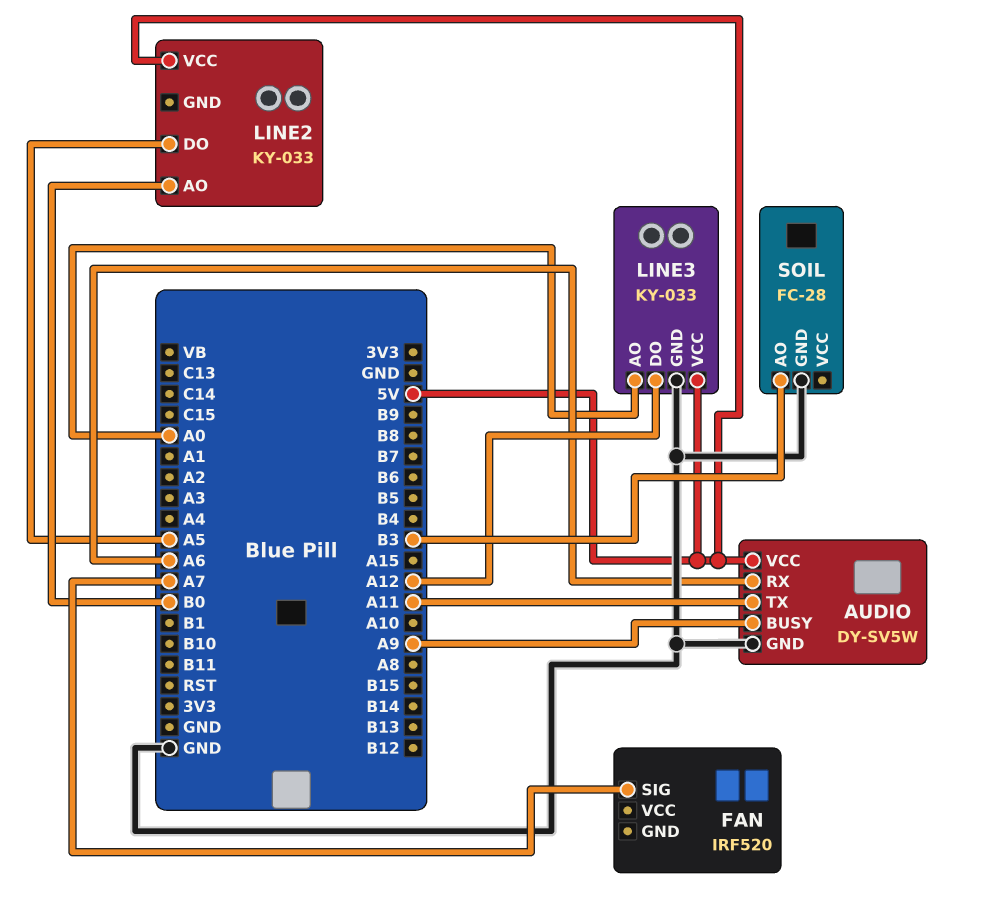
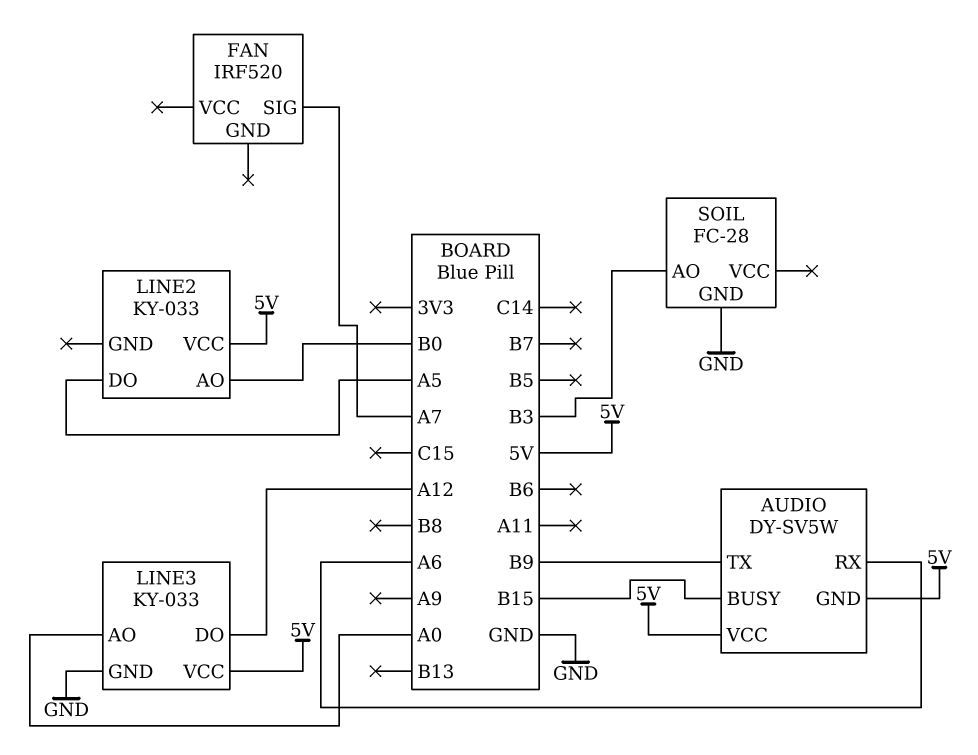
AUDIO pin BUSY: A9 -> B15
AUDIO pin GND: GND -> 5V
AUDIO pin TX: A11 -> B9

